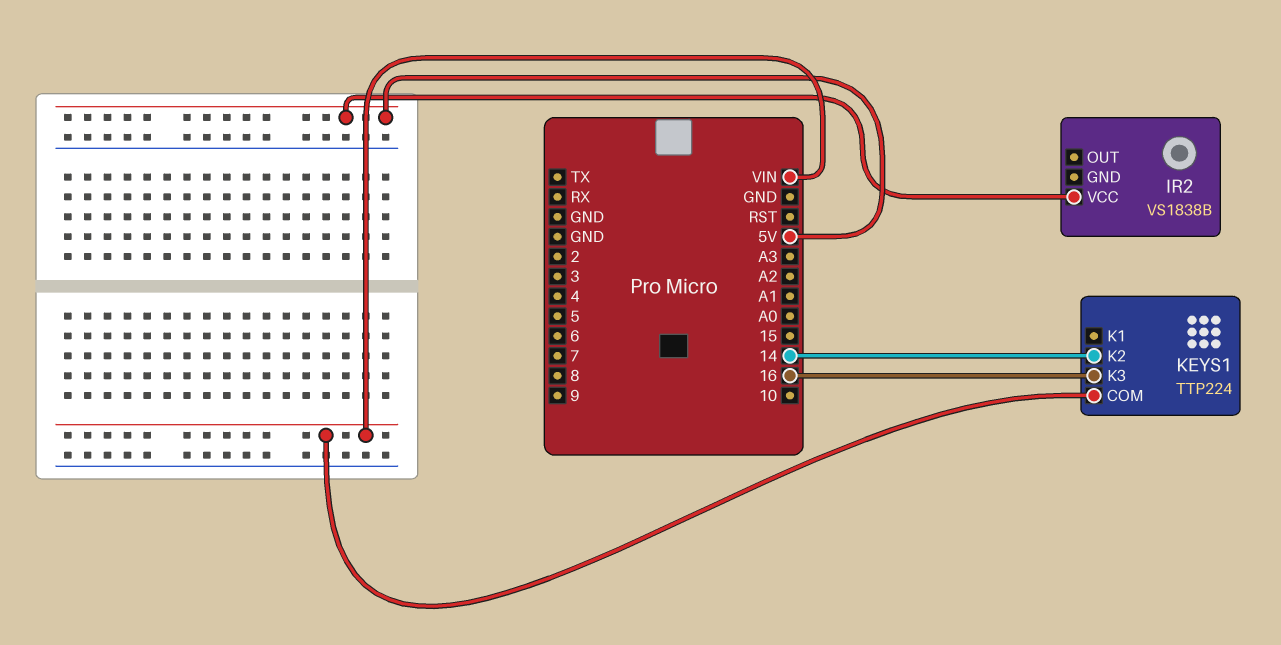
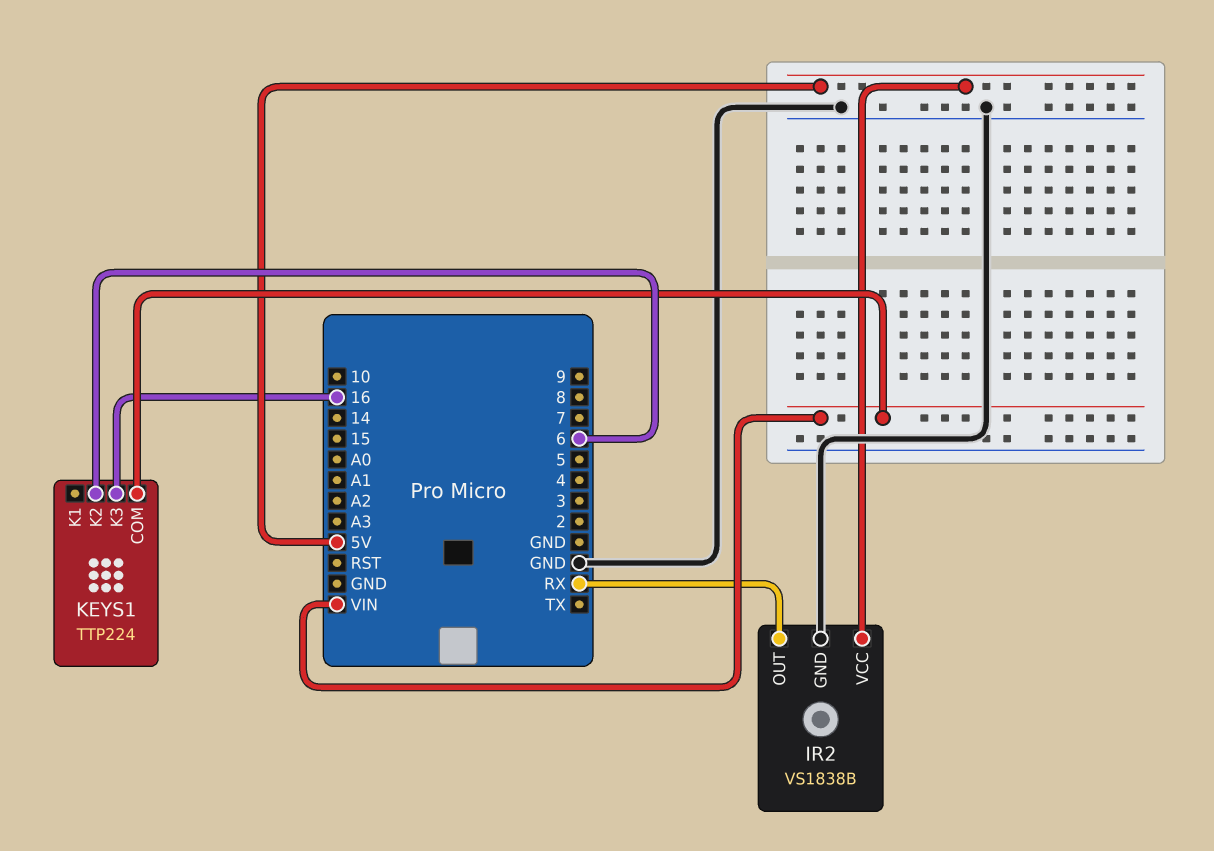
IR2 pin GND: none -> GND
IR2 pin OUT: none -> RX
KEYS1 pin K2: 14 -> 6

